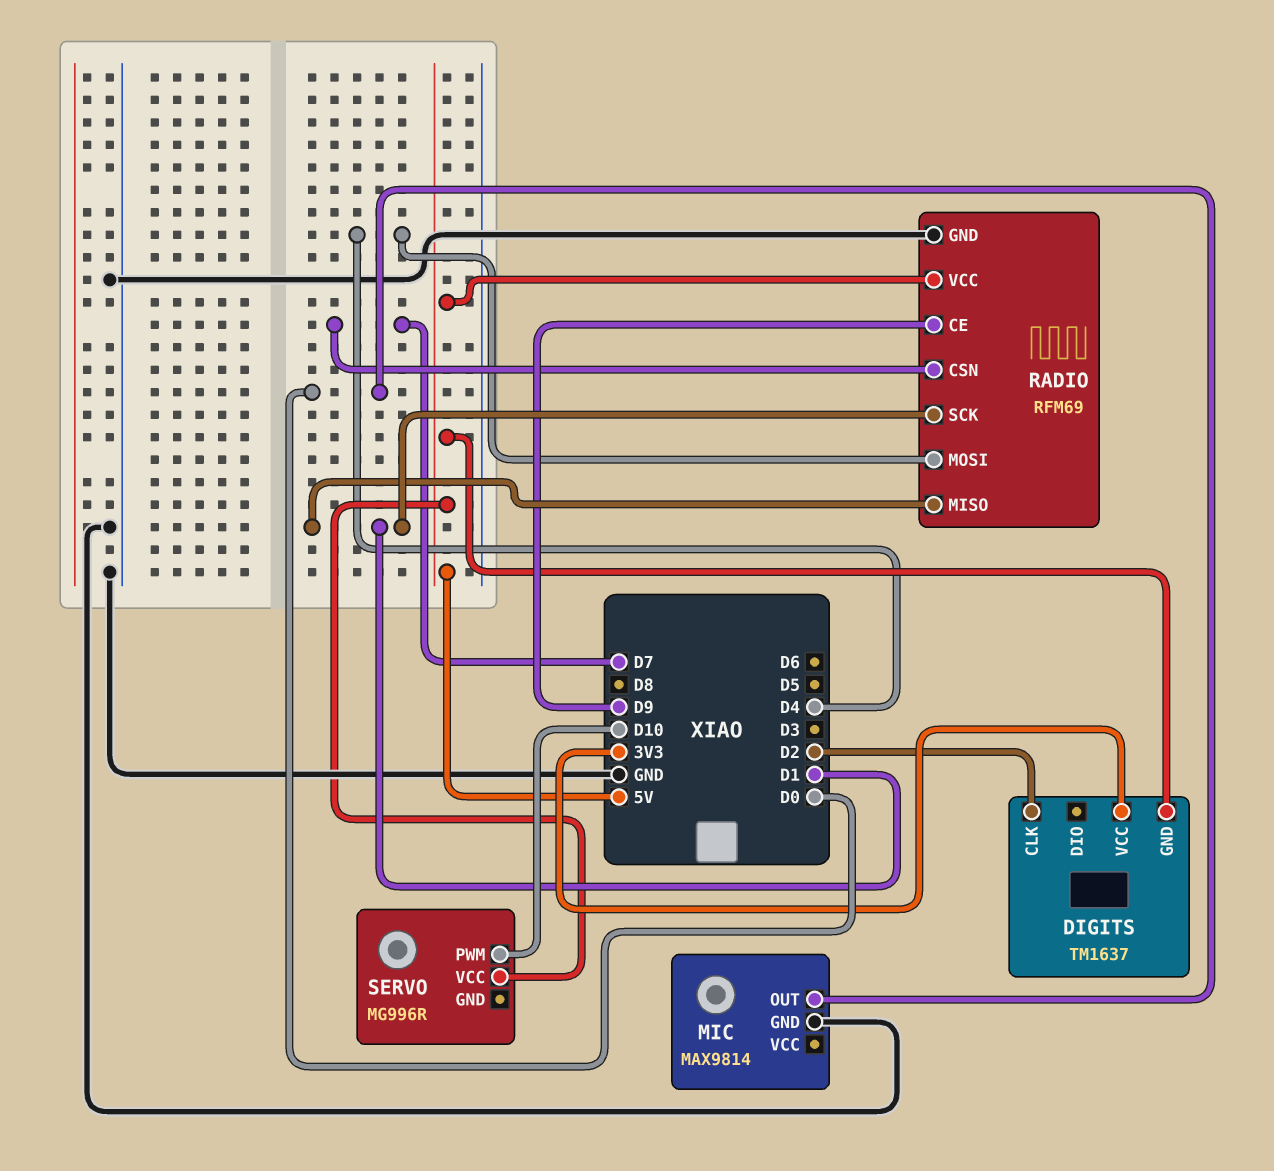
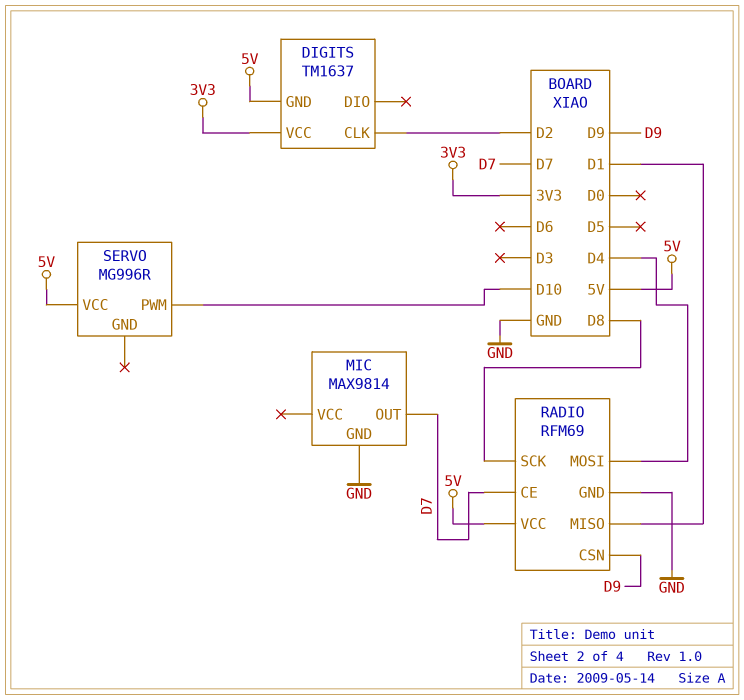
MIC pin OUT: D0 -> D7
RADIO pin CE: D9 -> D7
RADIO pin CSN: D7 -> D9
RADIO pin SCK: D1 -> D8

